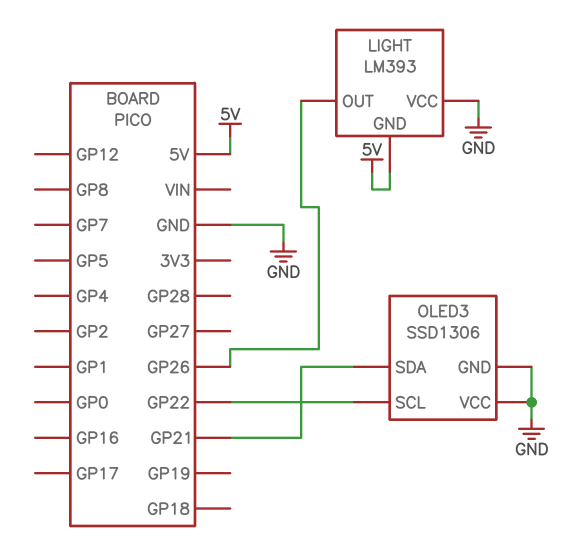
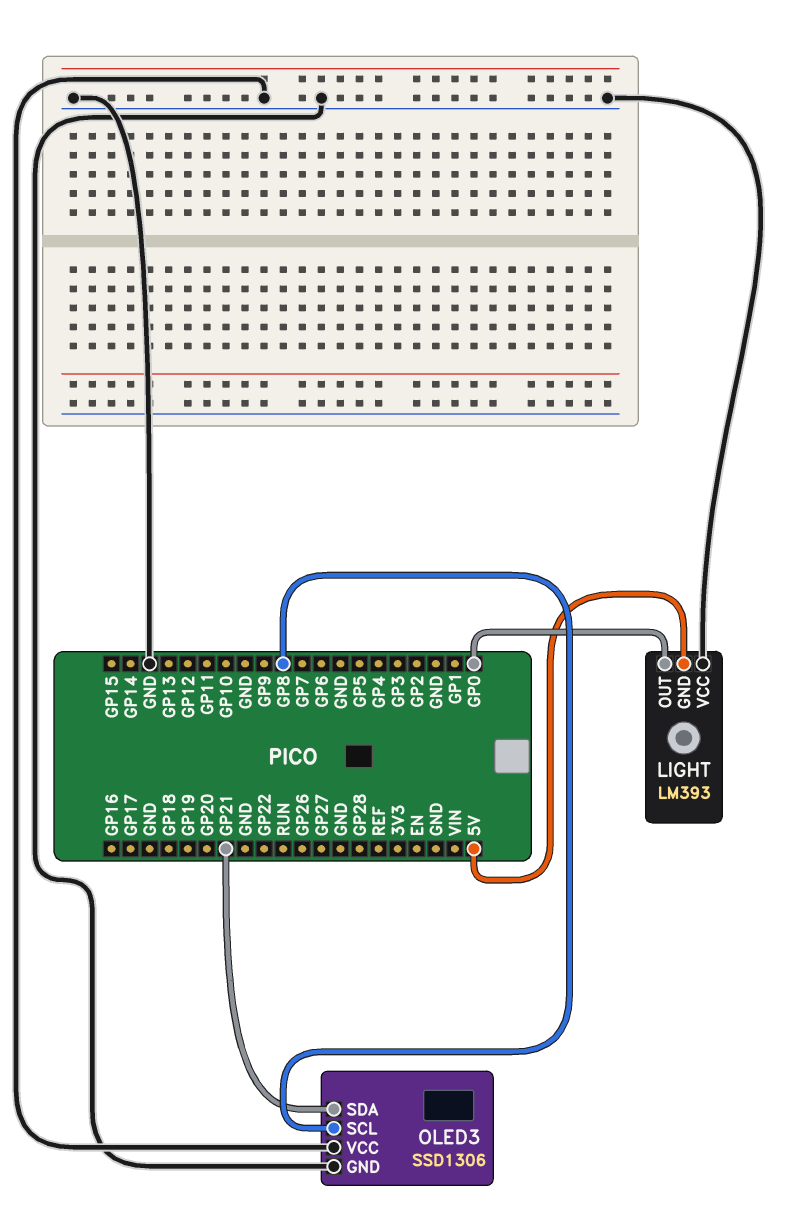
LIGHT pin OUT: GP26 -> GP0
OLED3 pin SCL: GP22 -> GP8

